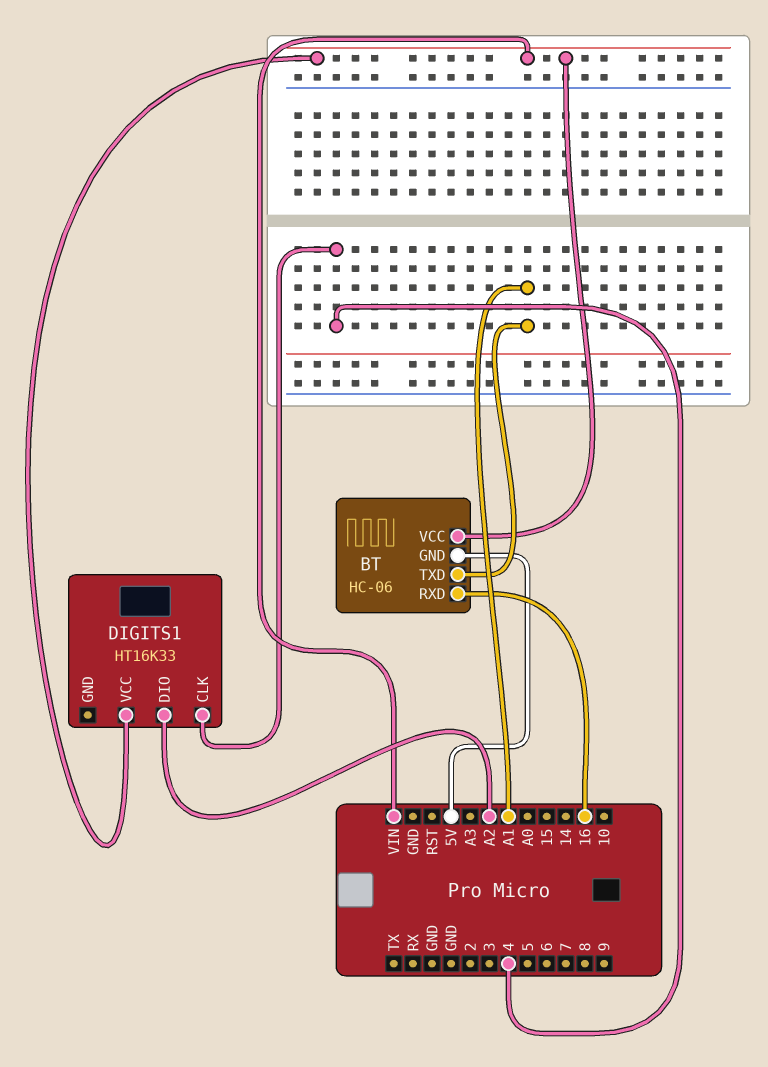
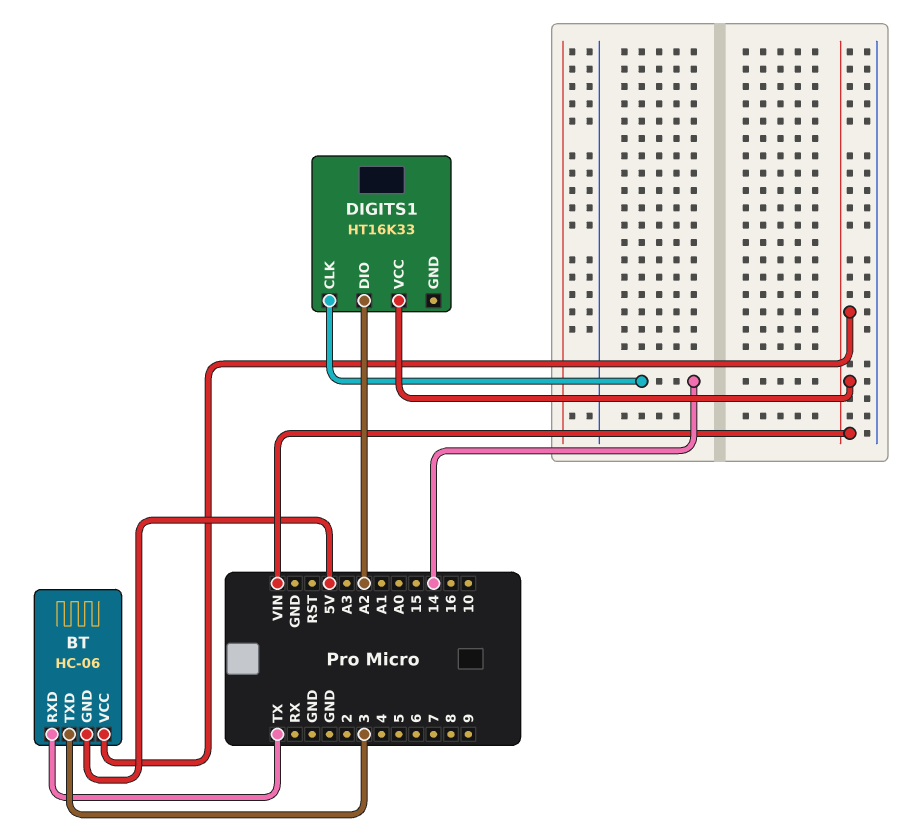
BT pin RXD: 16 -> TX
BT pin TXD: A1 -> 3
DIGITS1 pin CLK: 4 -> 14

